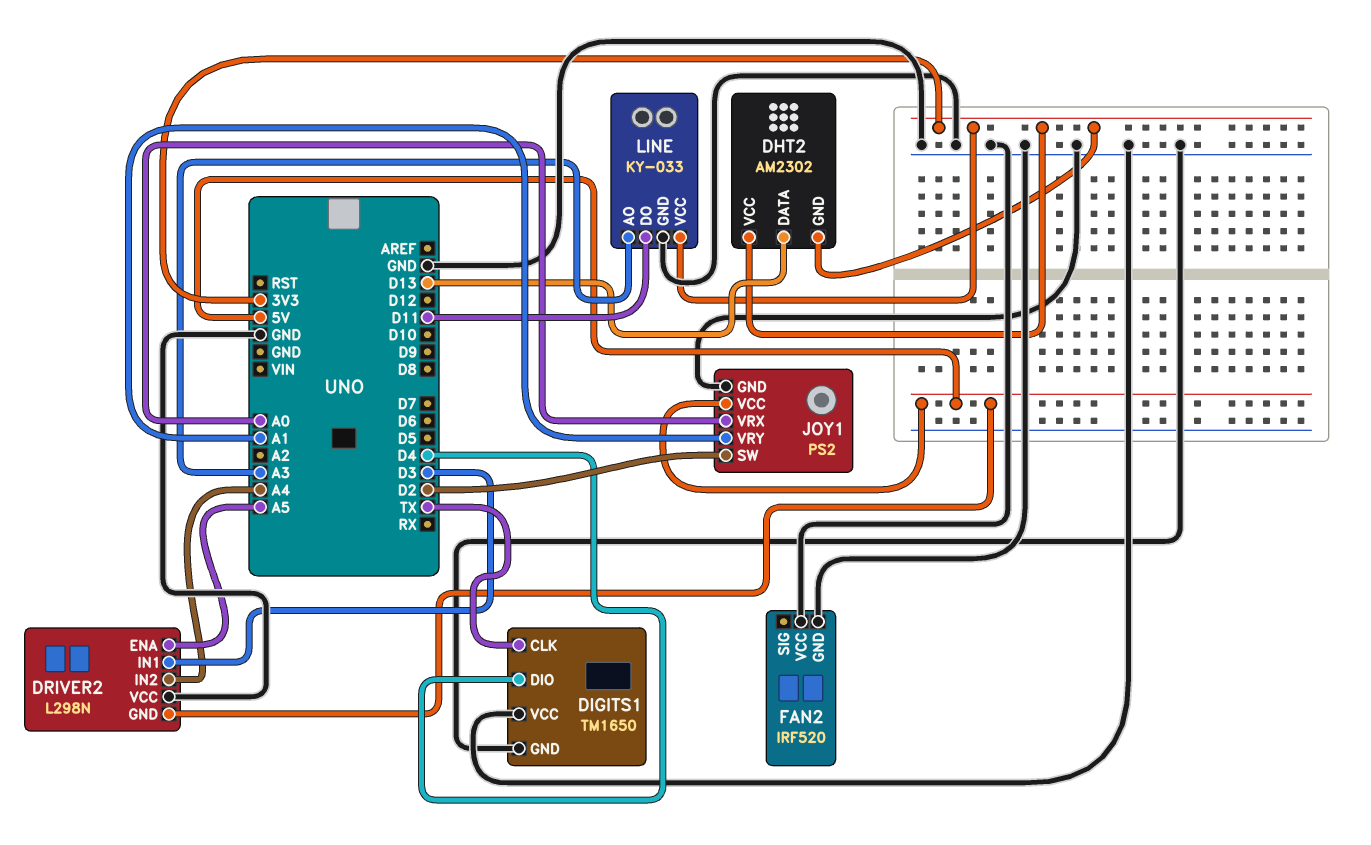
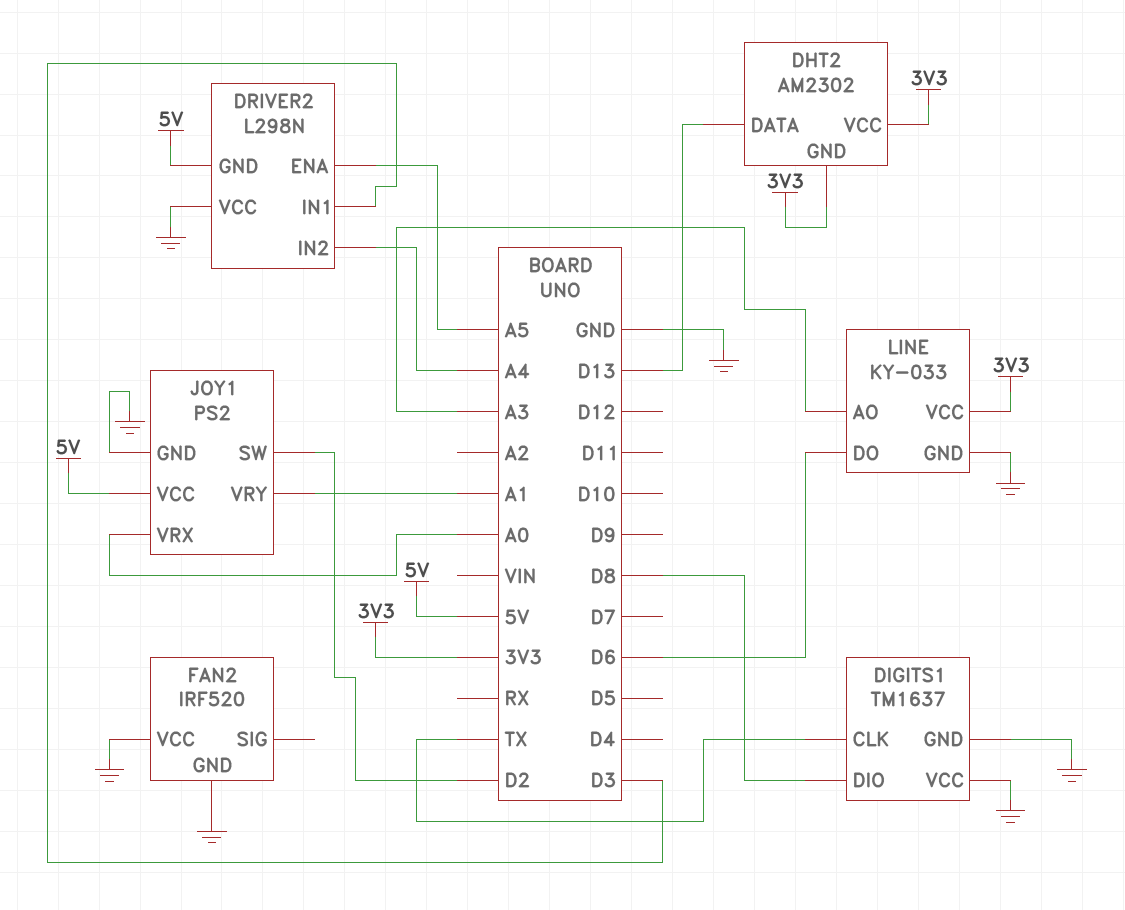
DIGITS1: TM1650 -> TM1637
DIGITS1 pin DIO: D4 -> D8
LINE pin DO: D11 -> D6

